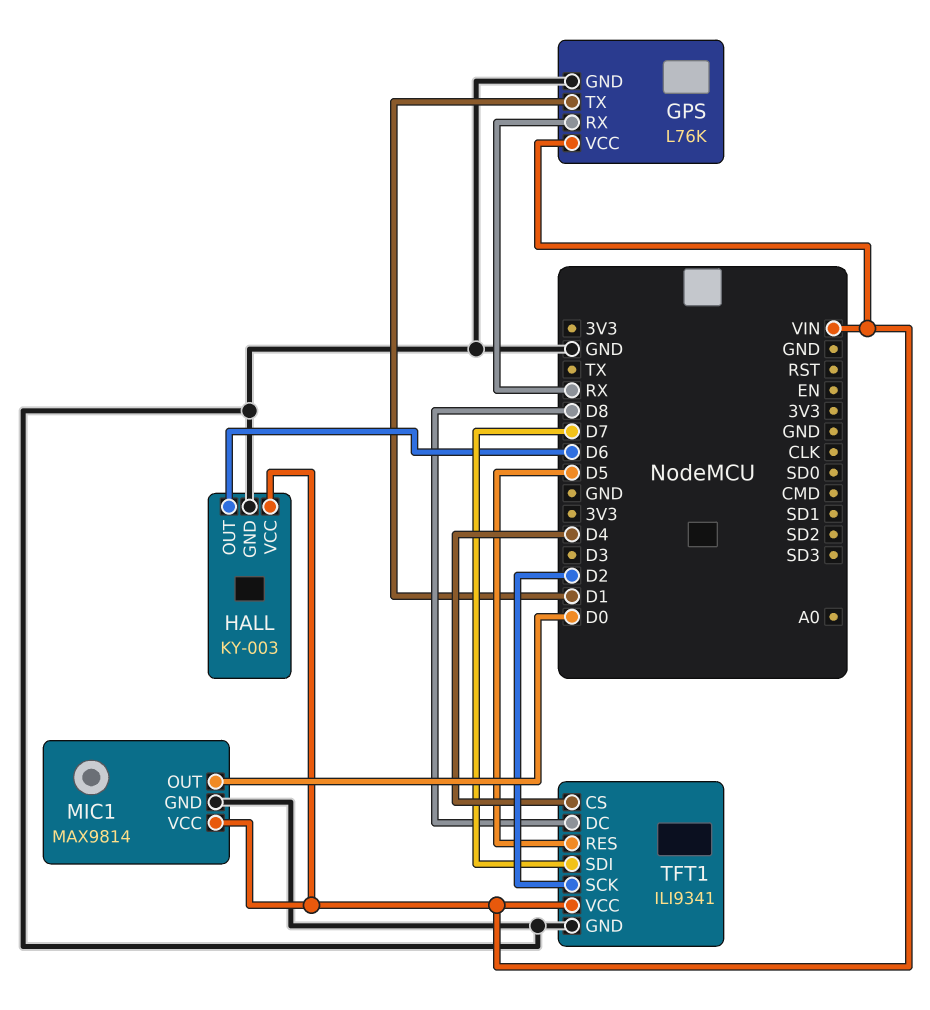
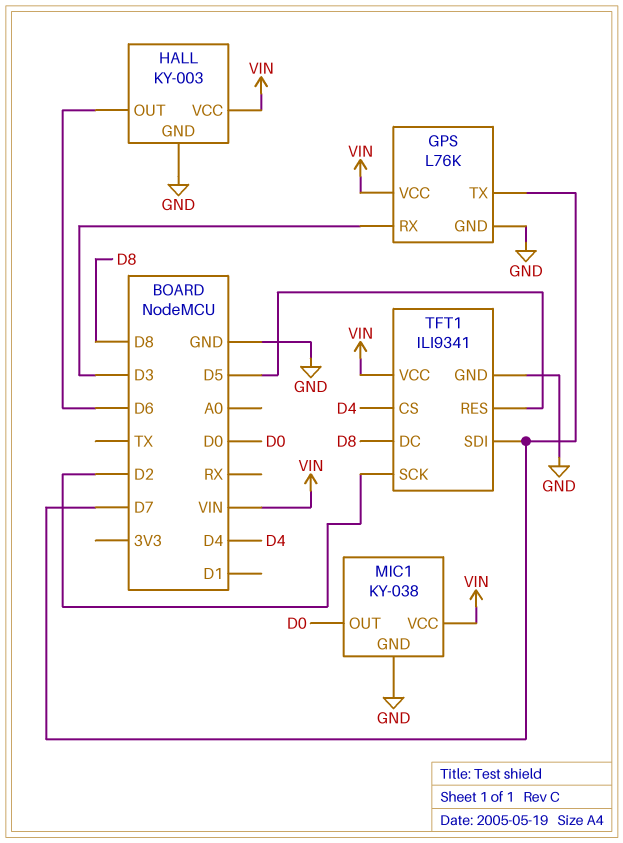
GPS pin RX: RX -> D3
GPS pin TX: D1 -> D7
MIC1: MAX9814 -> KY-038

